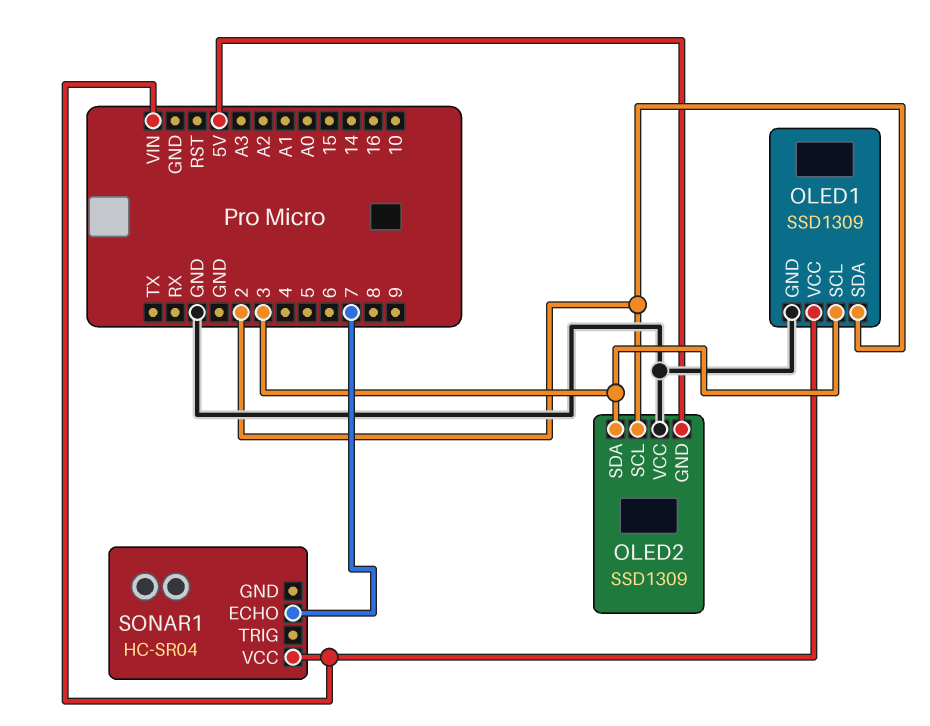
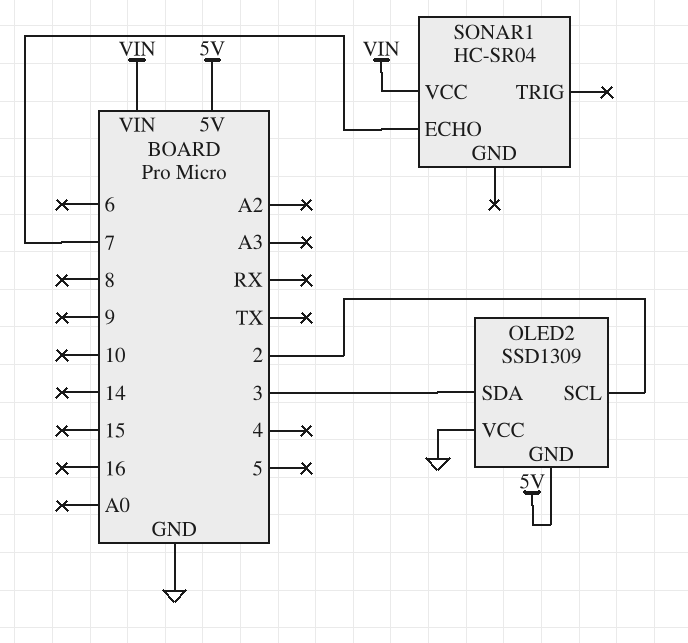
OLED1: SSD1309 -> none
OLED1 pin GND: GND -> none
OLED1 pin SCL: 3 -> none
OLED1 pin SDA: 2 -> none
OLED1 pin VCC: VIN -> none

